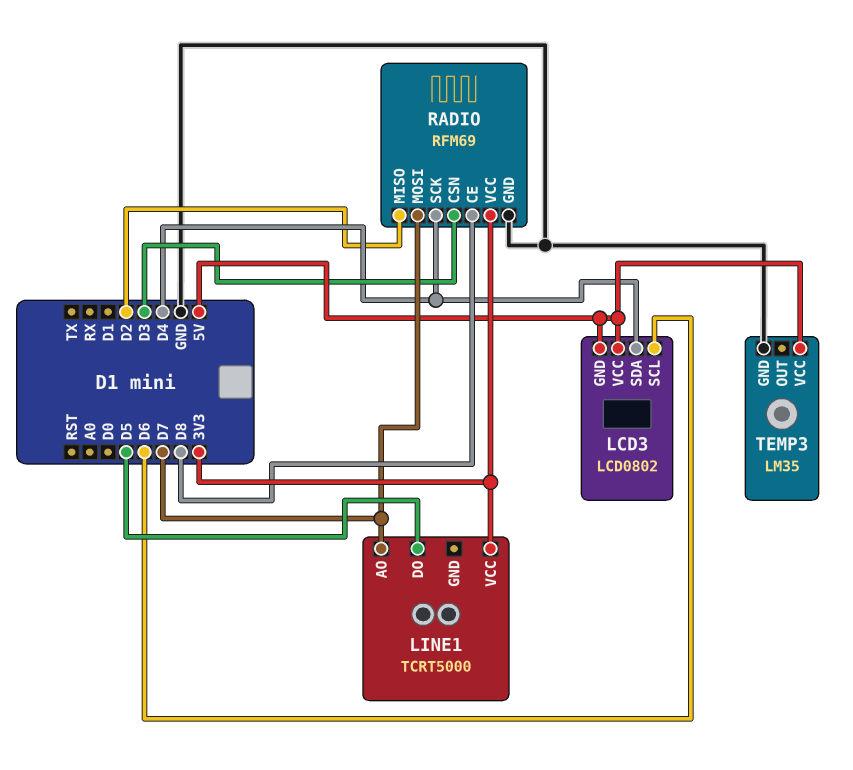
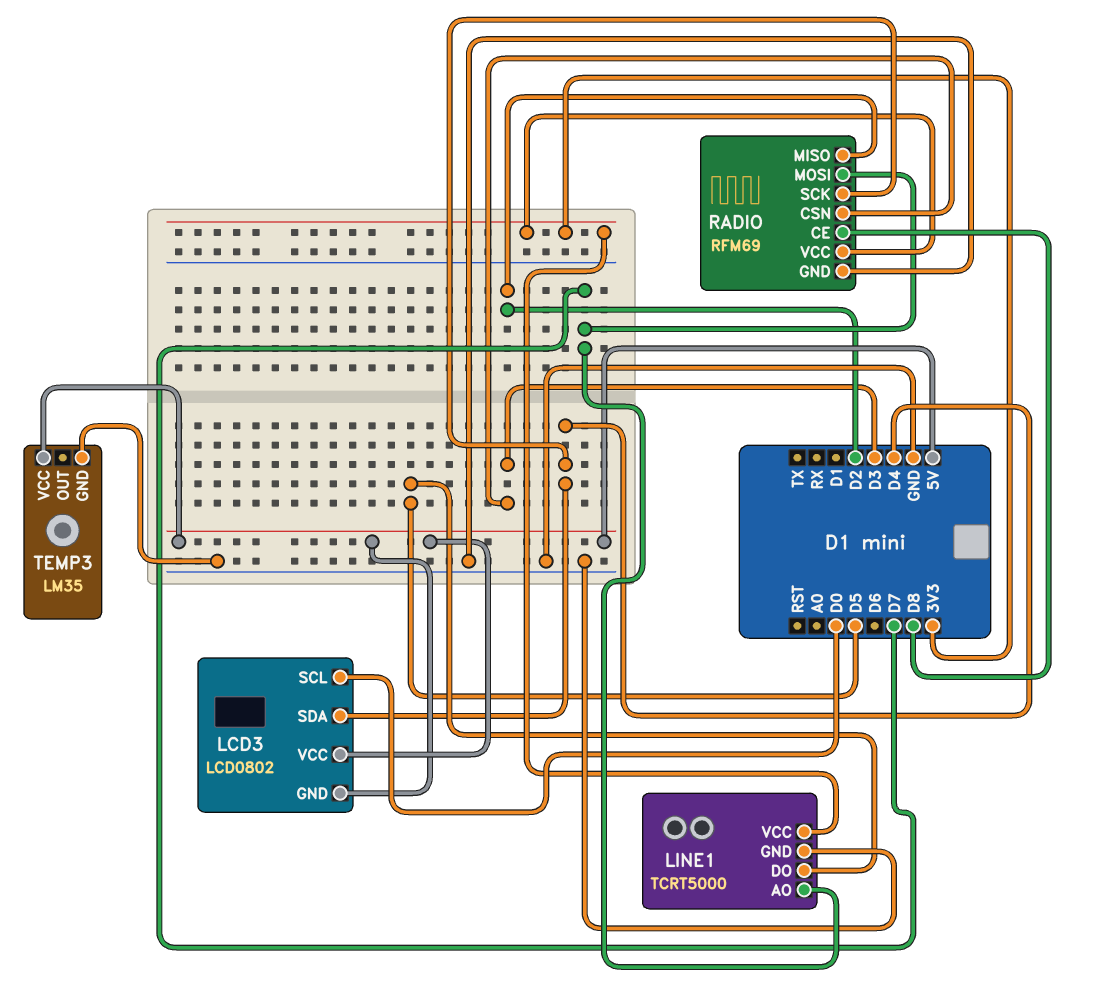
LCD3 pin SCL: D6 -> D0
LINE1 pin GND: none -> GND

